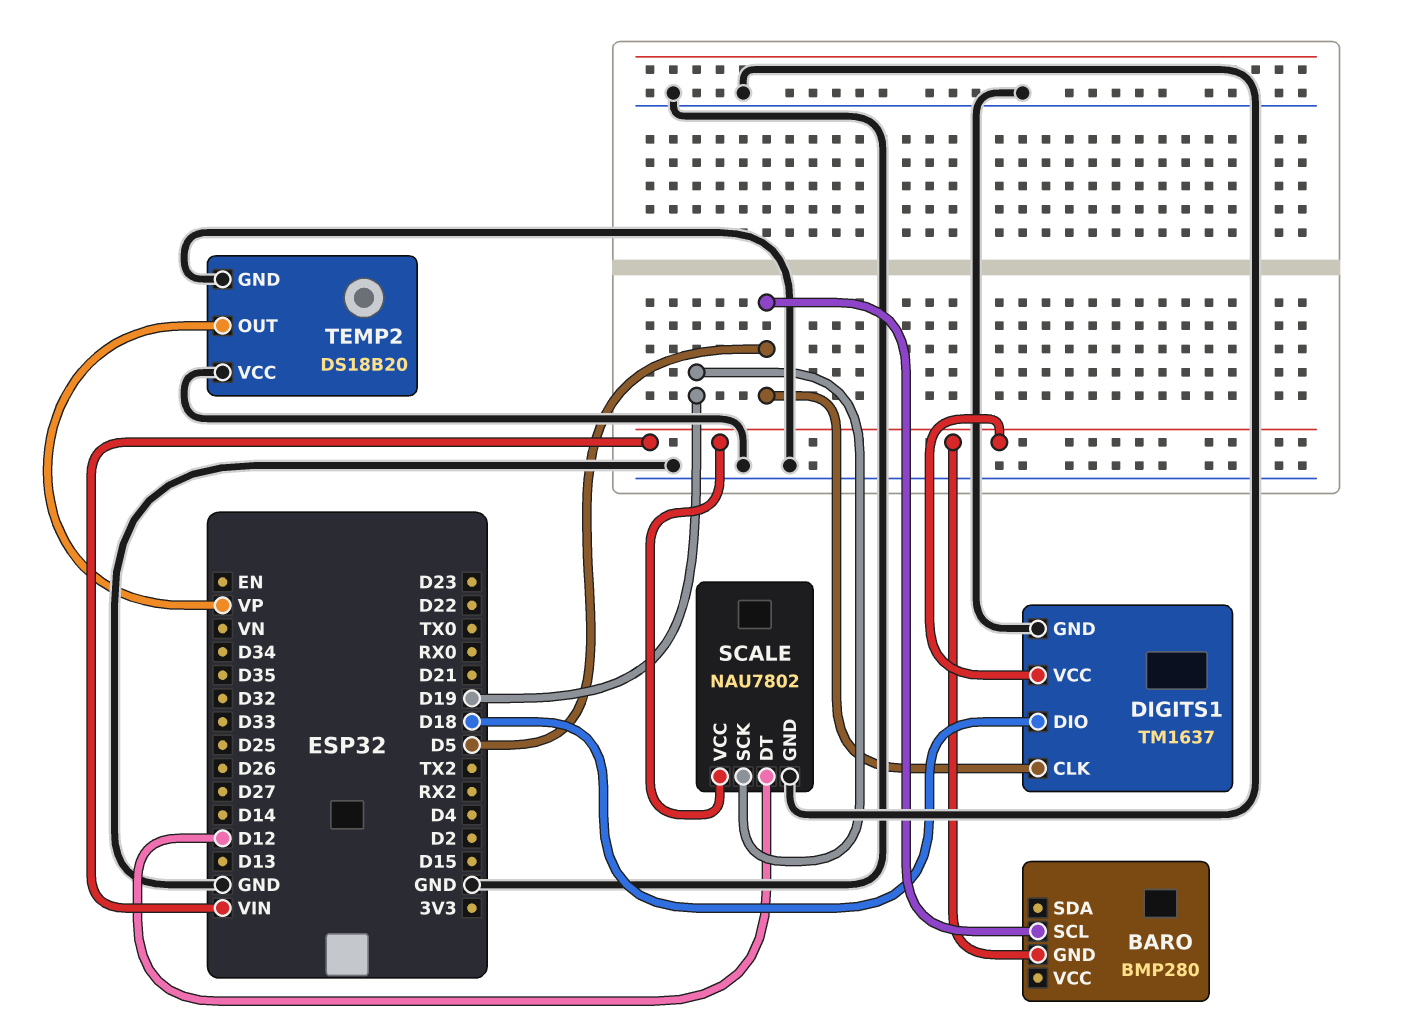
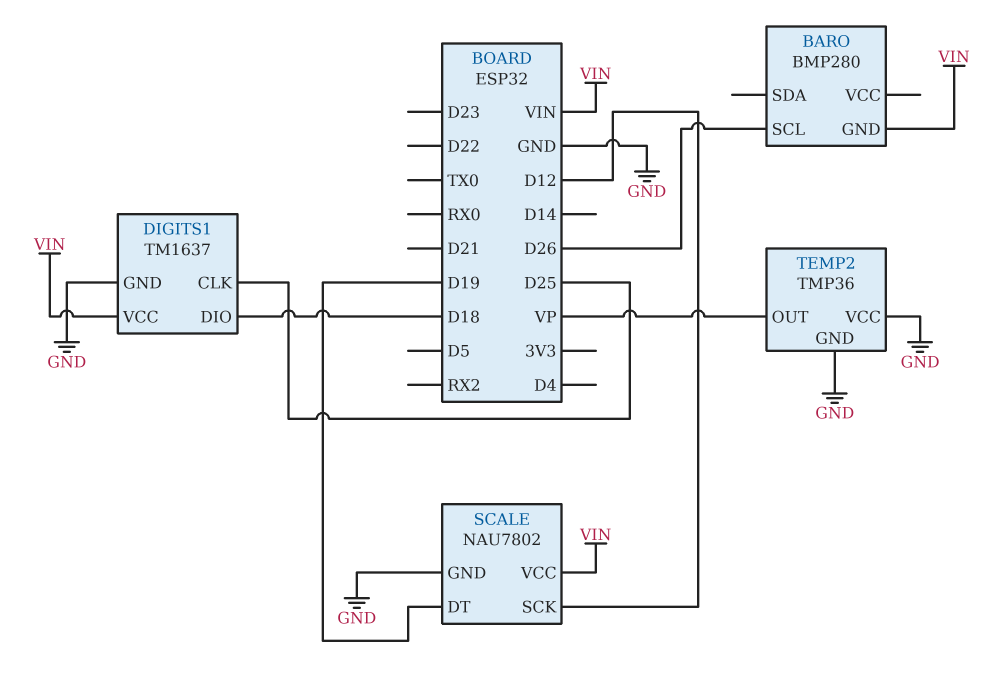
BARO pin SCL: D5 -> D26
DIGITS1 pin CLK: D5 -> D25
SCALE pin DT: D12 -> D19
SCALE pin SCK: D19 -> D12
TEMP2: DS18B20 -> TMP36

